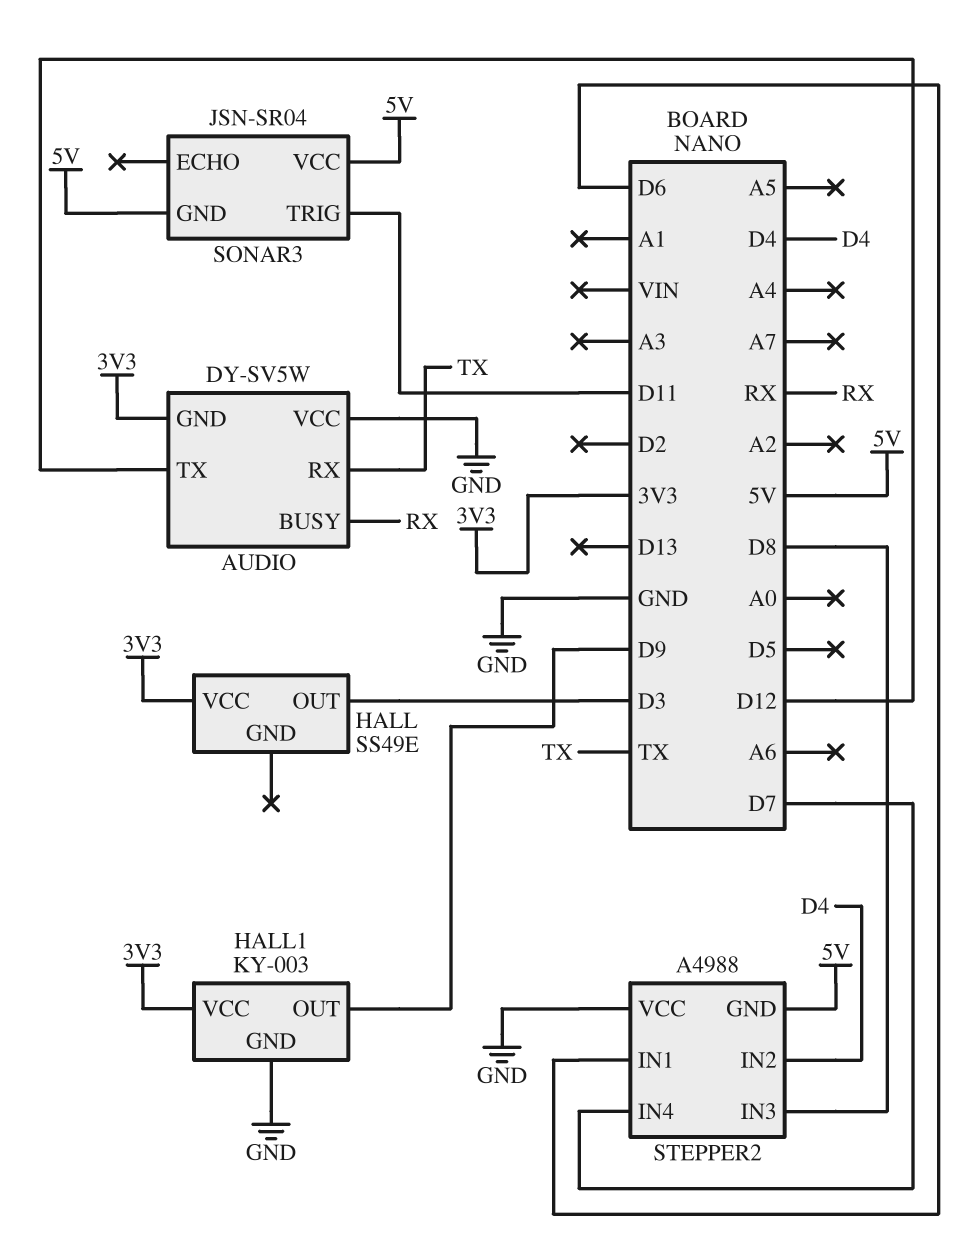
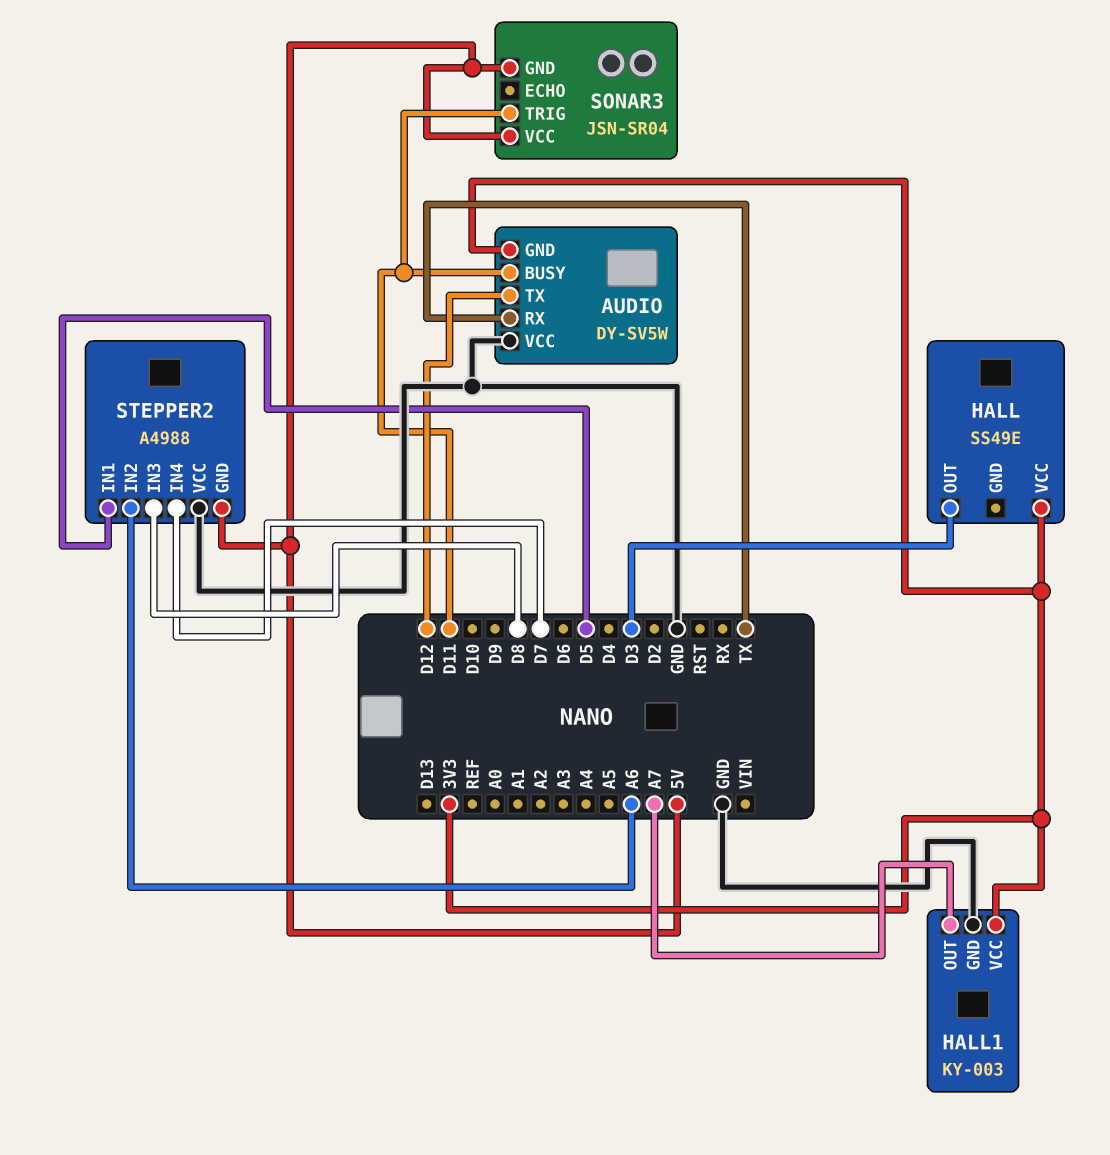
AUDIO pin BUSY: RX -> D11
HALL1 pin OUT: D9 -> A7
STEPPER2 pin IN1: D6 -> D5
STEPPER2 pin IN2: D4 -> A6

